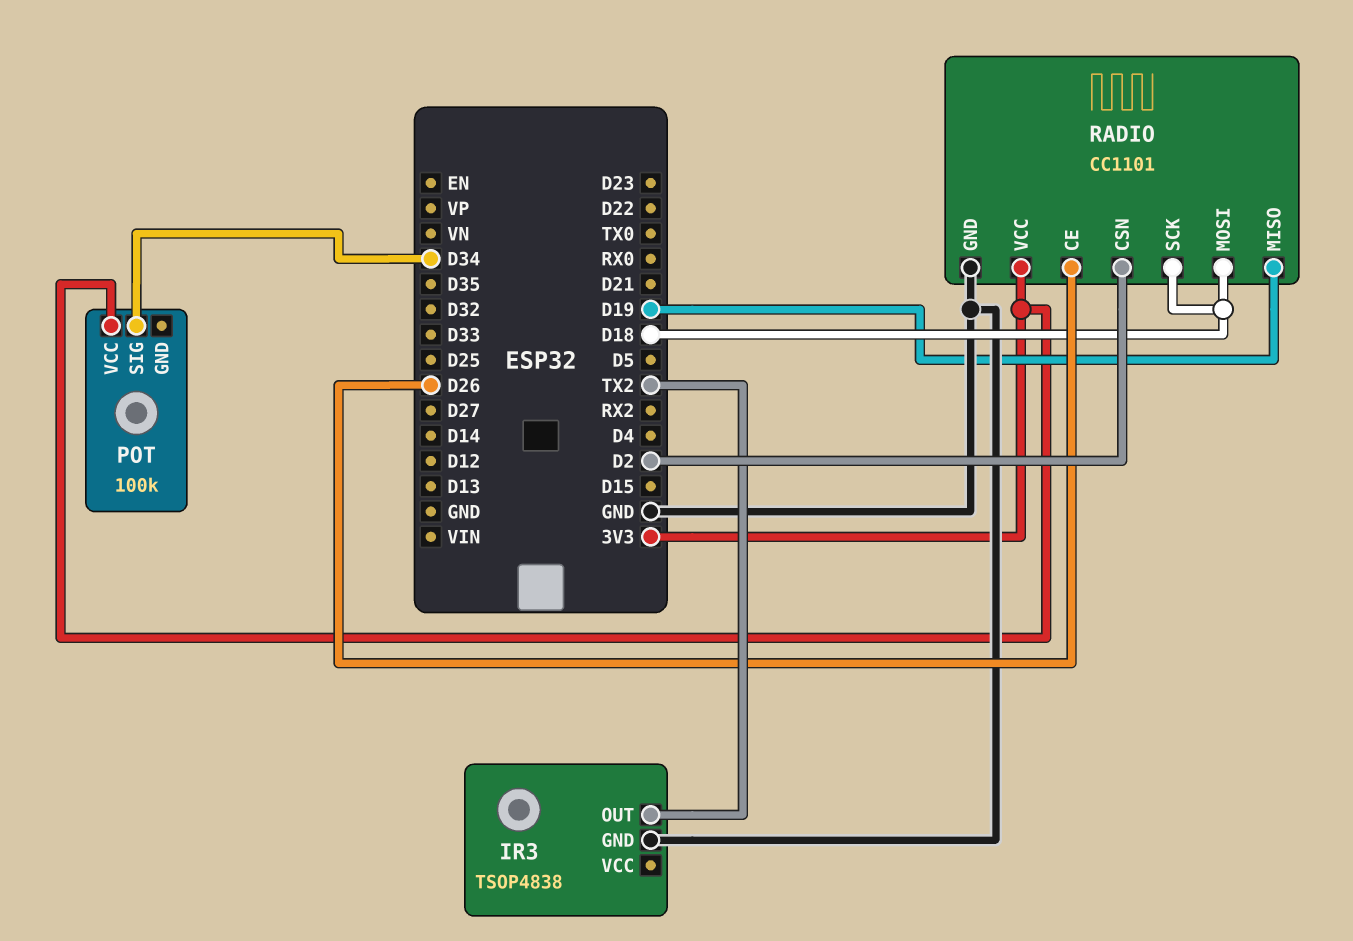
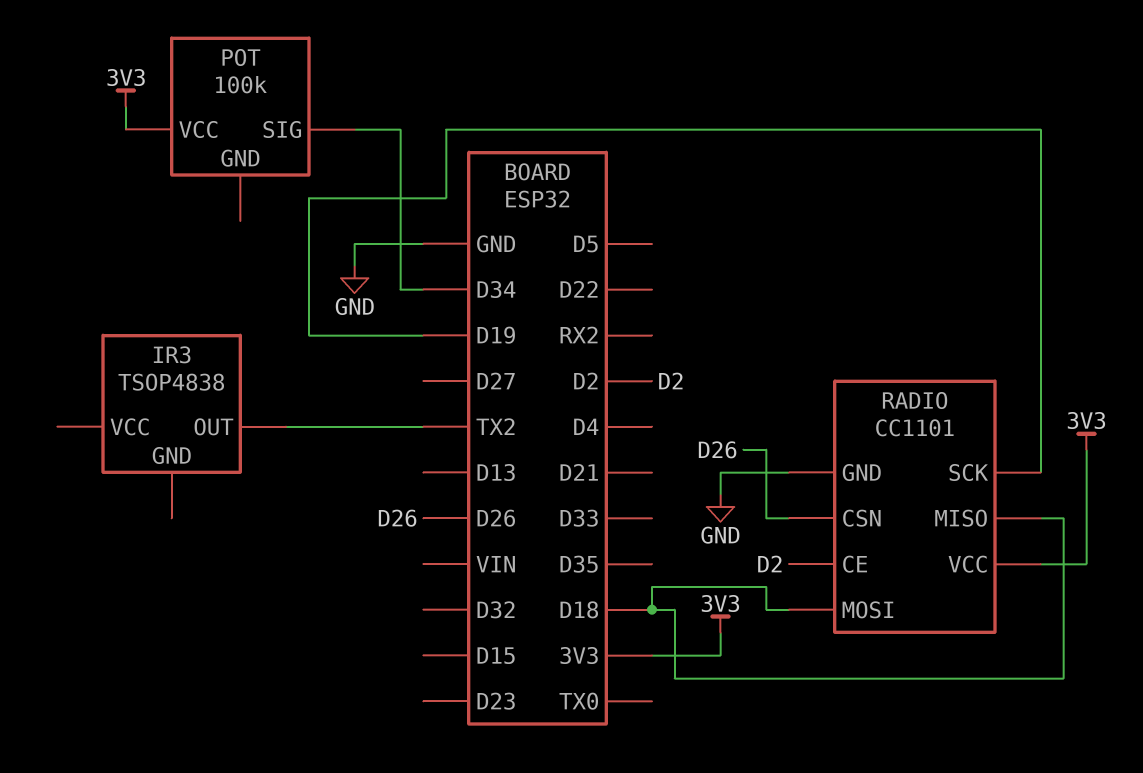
IR3 pin GND: GND -> none
RADIO pin CE: D26 -> D2
RADIO pin CSN: D2 -> D26
RADIO pin MISO: D19 -> D18
RADIO pin SCK: D18 -> D19

